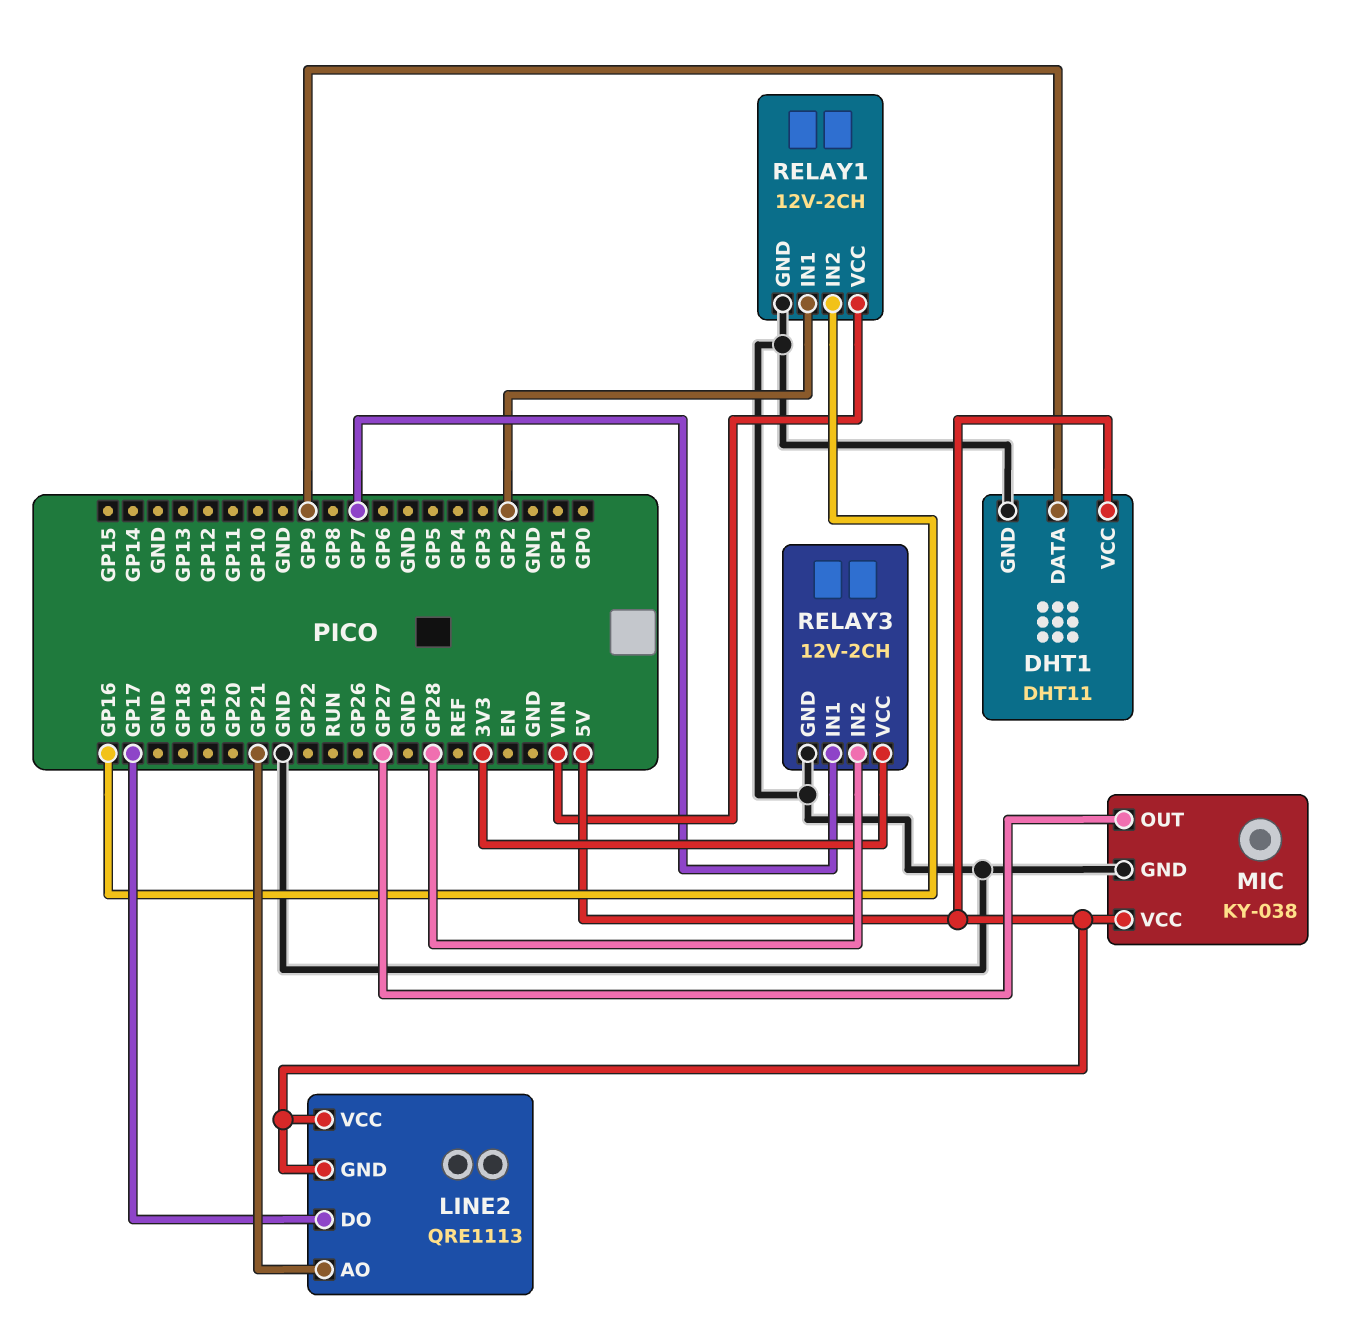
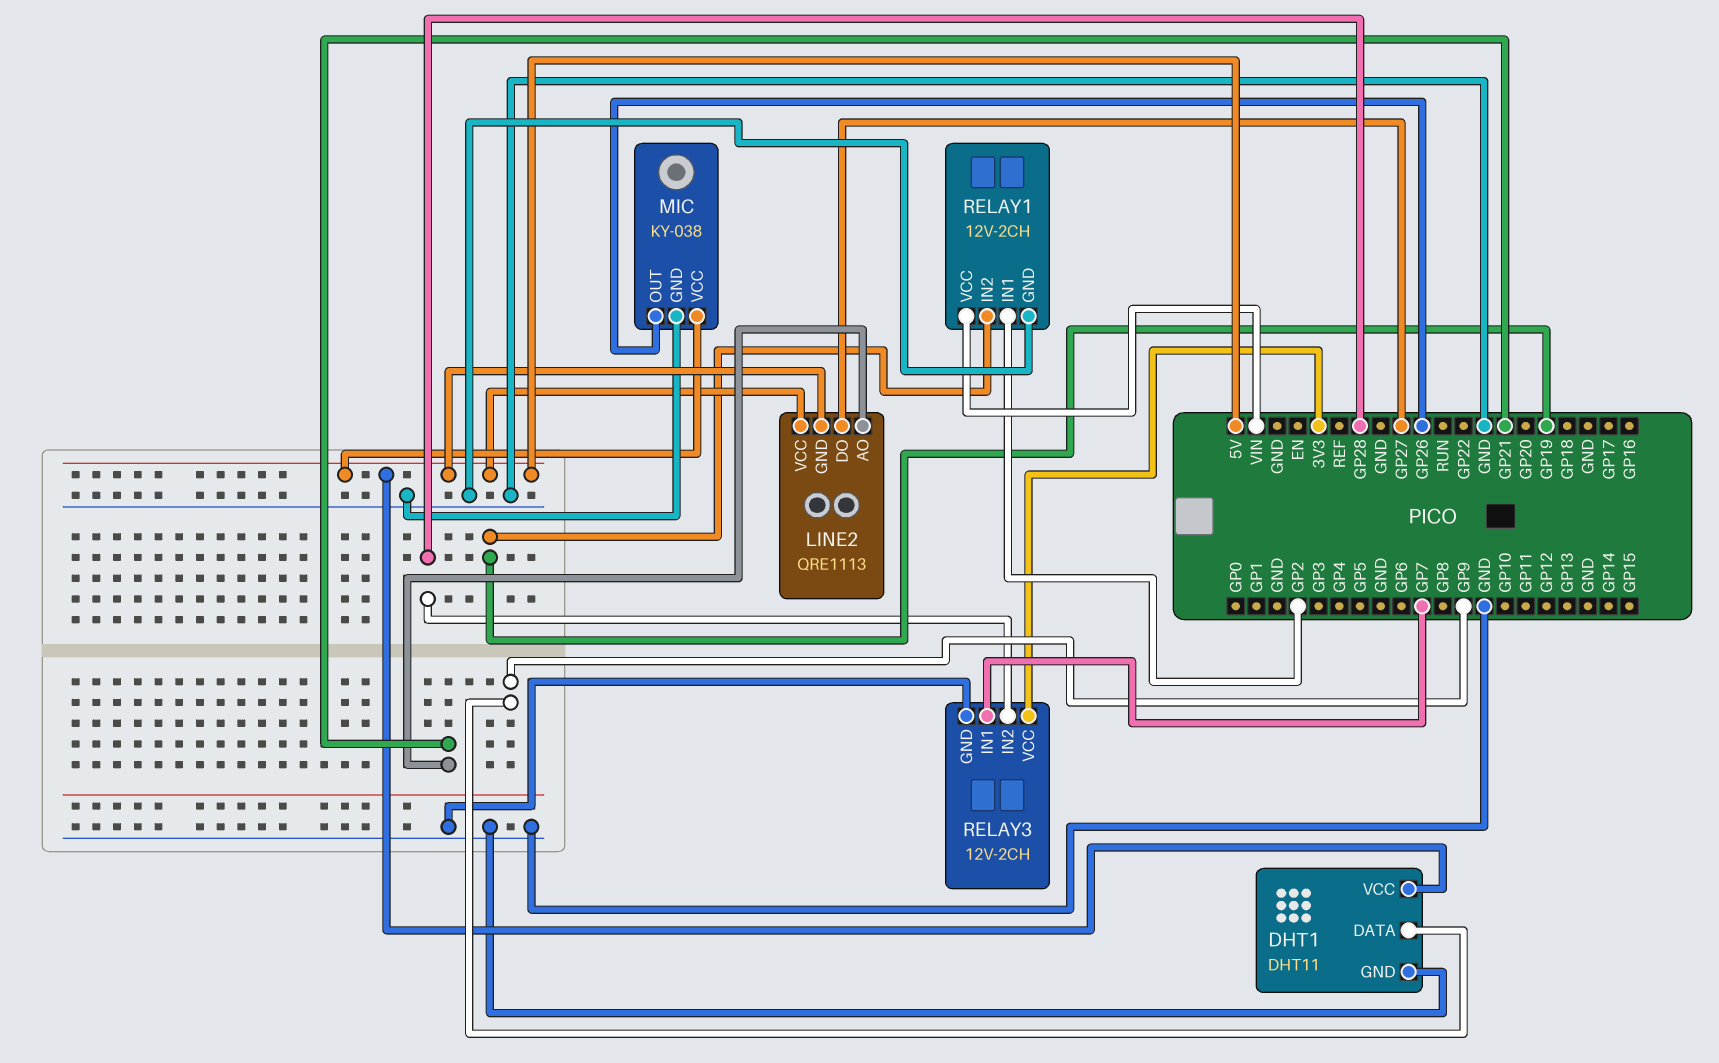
LINE2 pin DO: GP17 -> GP27
MIC pin OUT: GP27 -> GP26
RELAY1 pin IN2: GP16 -> GP19

